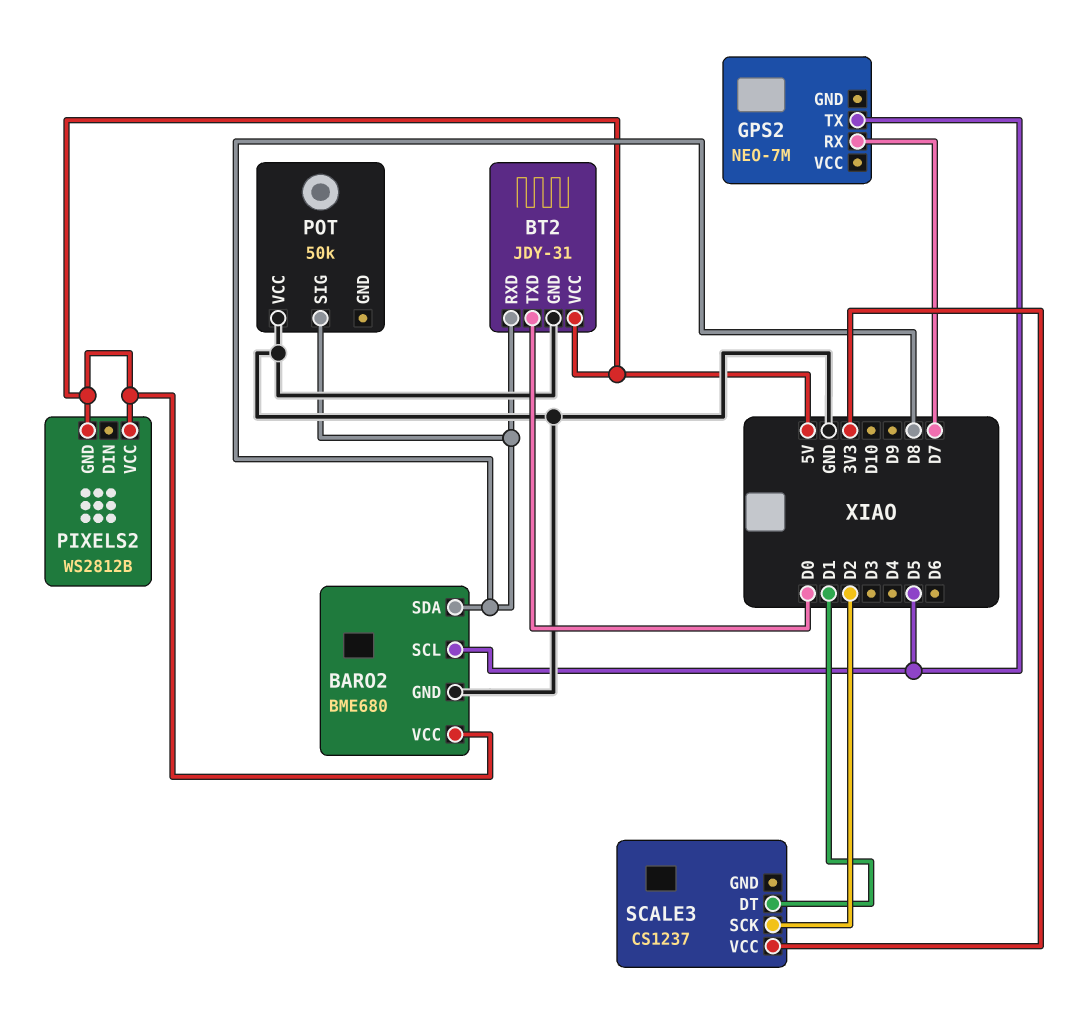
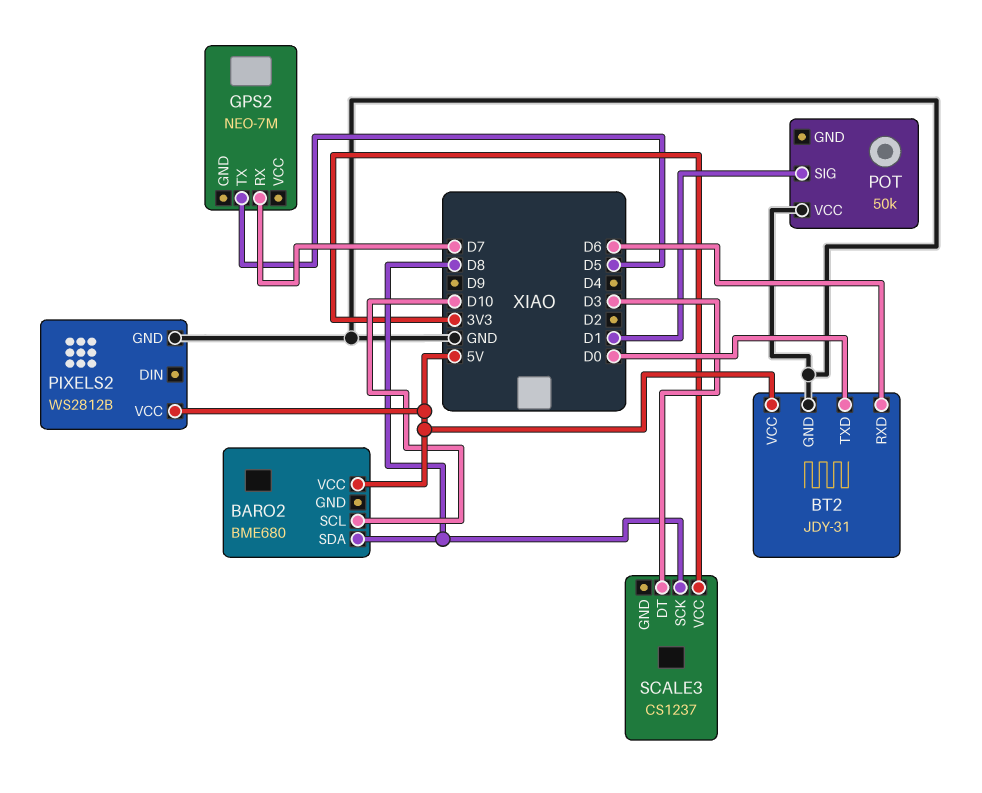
BARO2 pin GND: GND -> none
BARO2 pin SCL: D5 -> D10
BT2 pin RXD: D8 -> D6
PIXELS2 pin GND: 5V -> GND
POT pin SIG: D8 -> D1
SCALE3 pin DT: D1 -> D3
SCALE3 pin SCK: D2 -> D8

